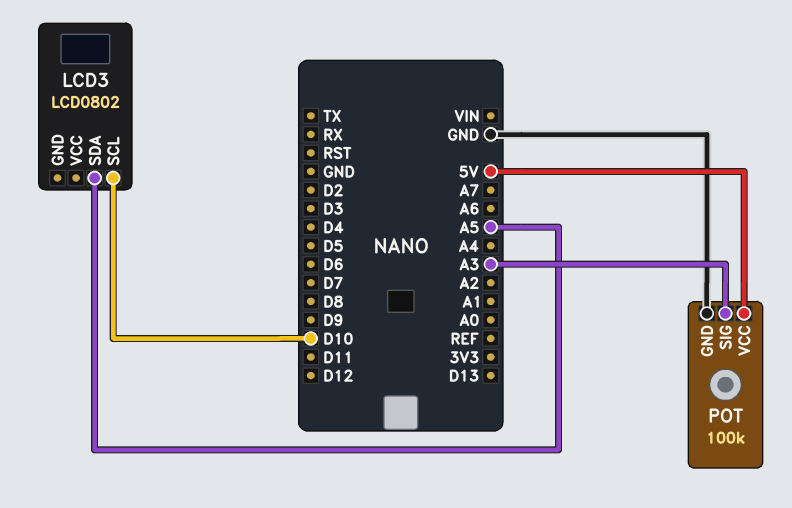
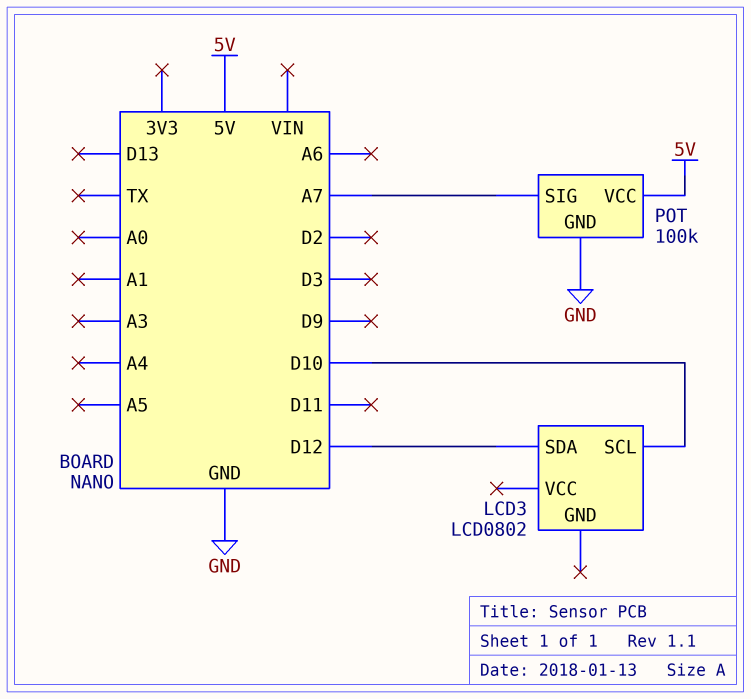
LCD3 pin SDA: A5 -> D12
POT pin SIG: A3 -> A7

